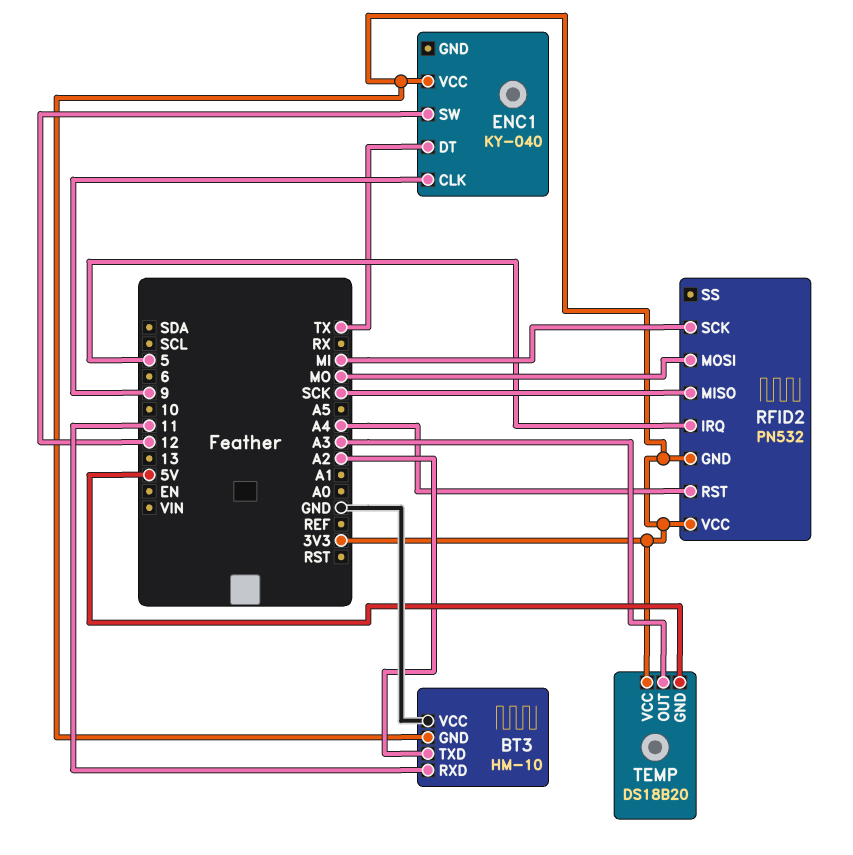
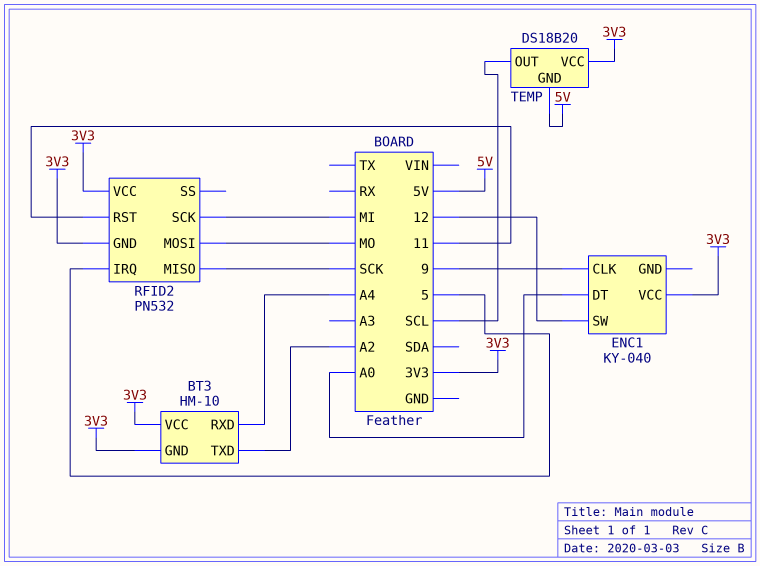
BT3 pin RXD: 11 -> A4
BT3 pin VCC: GND -> 3V3
ENC1 pin DT: TX -> A0
RFID2 pin RST: A4 -> 11
TEMP pin OUT: A3 -> SCL

